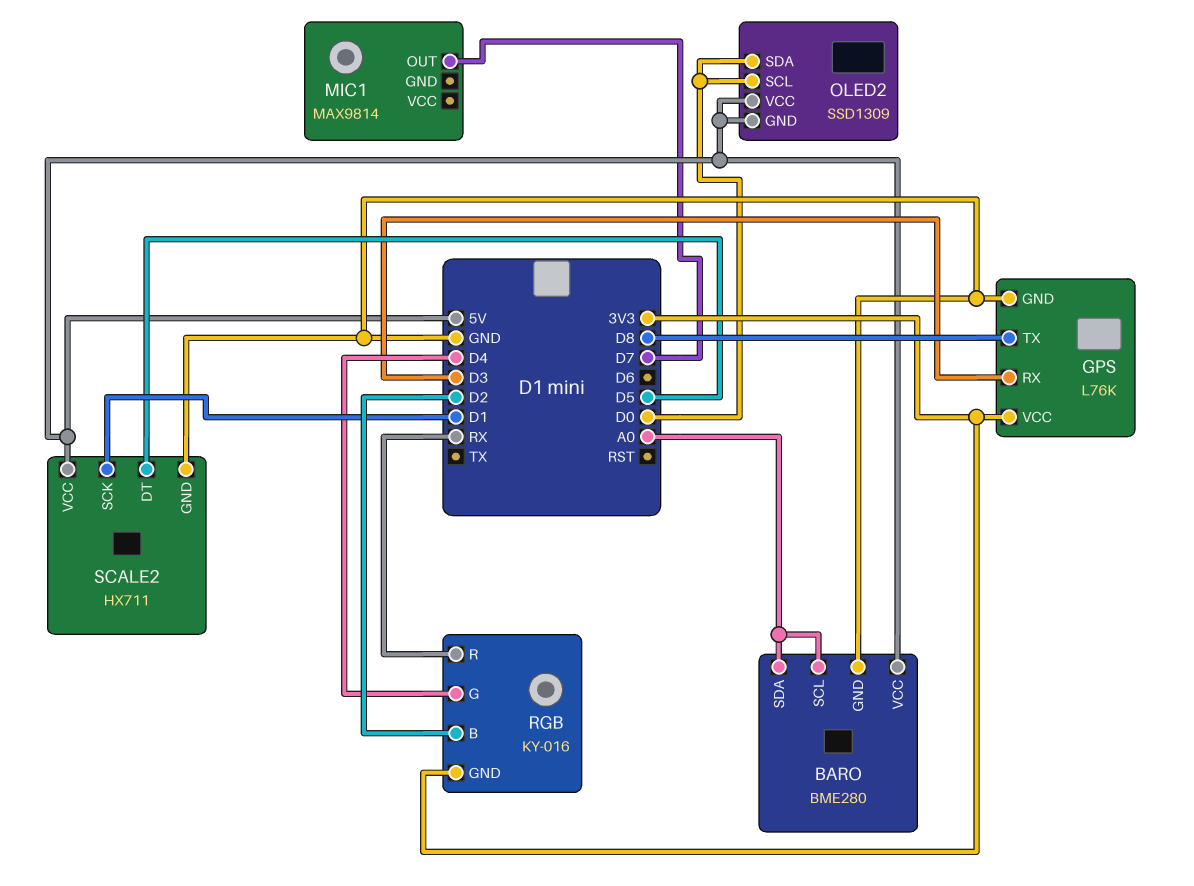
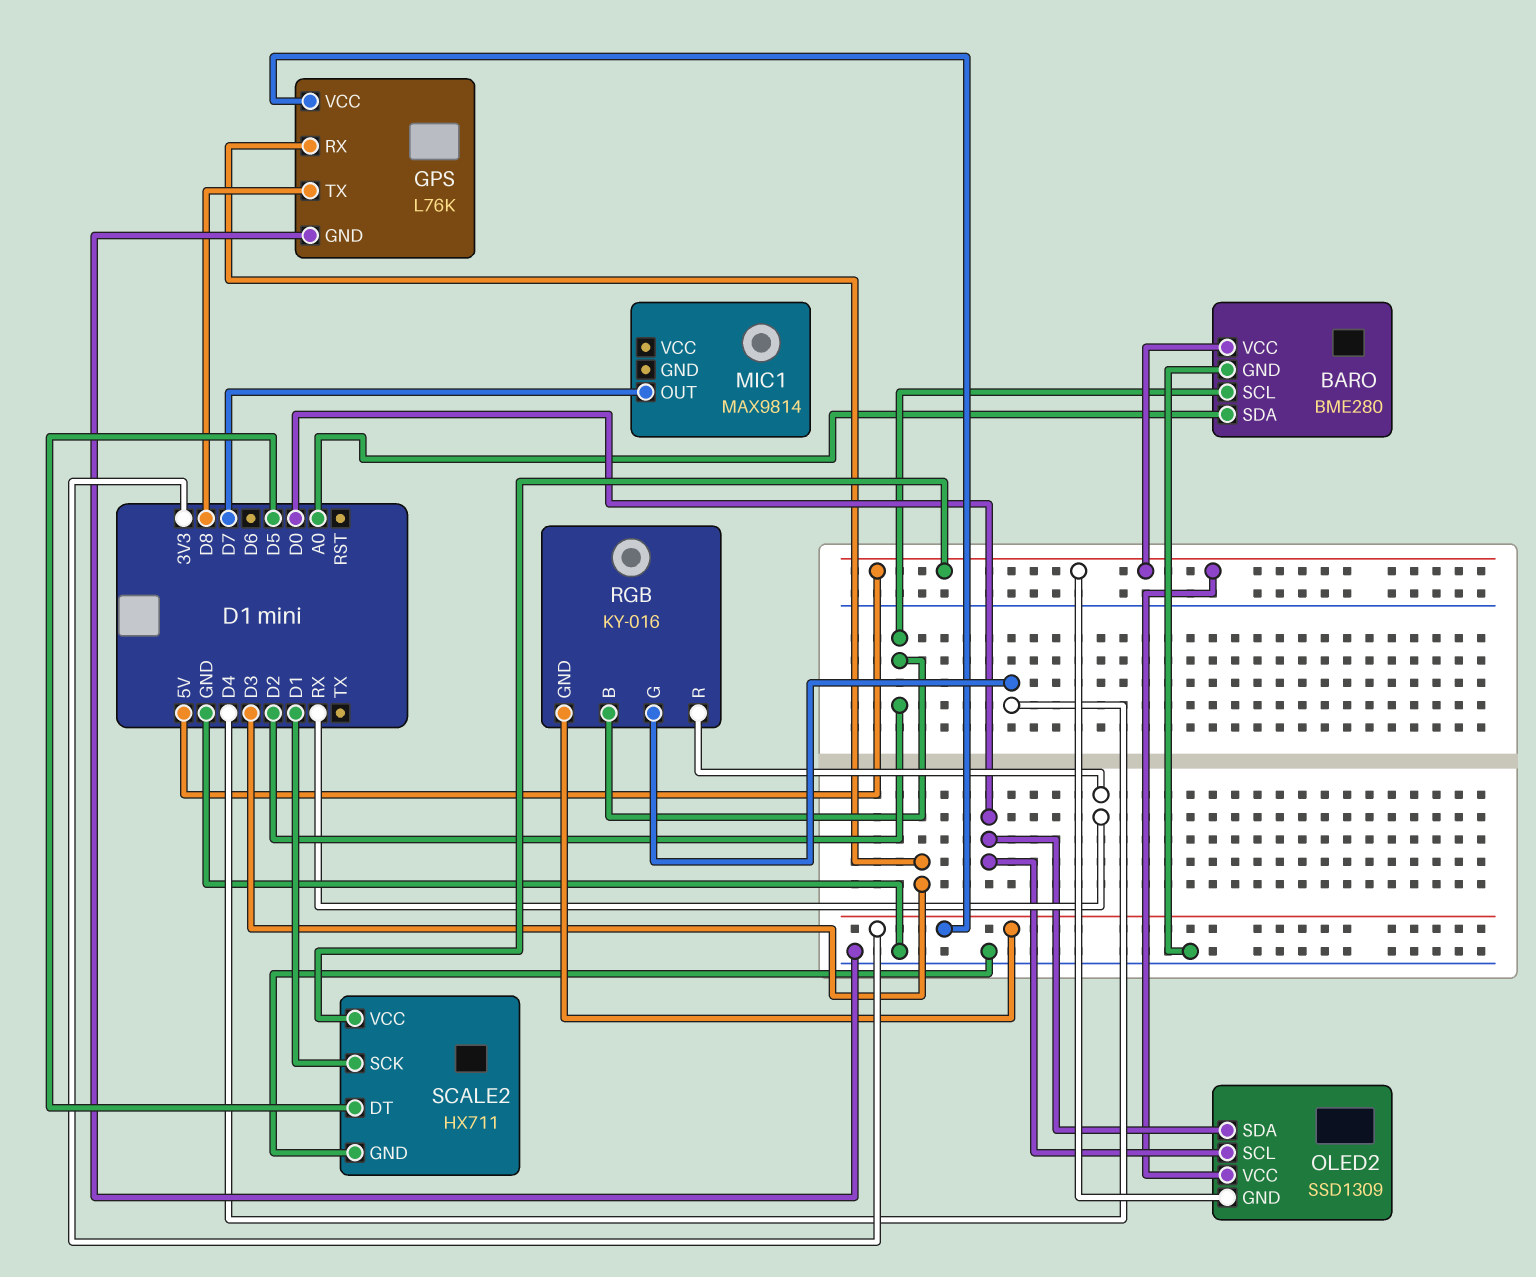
BARO pin SCL: A0 -> D2

